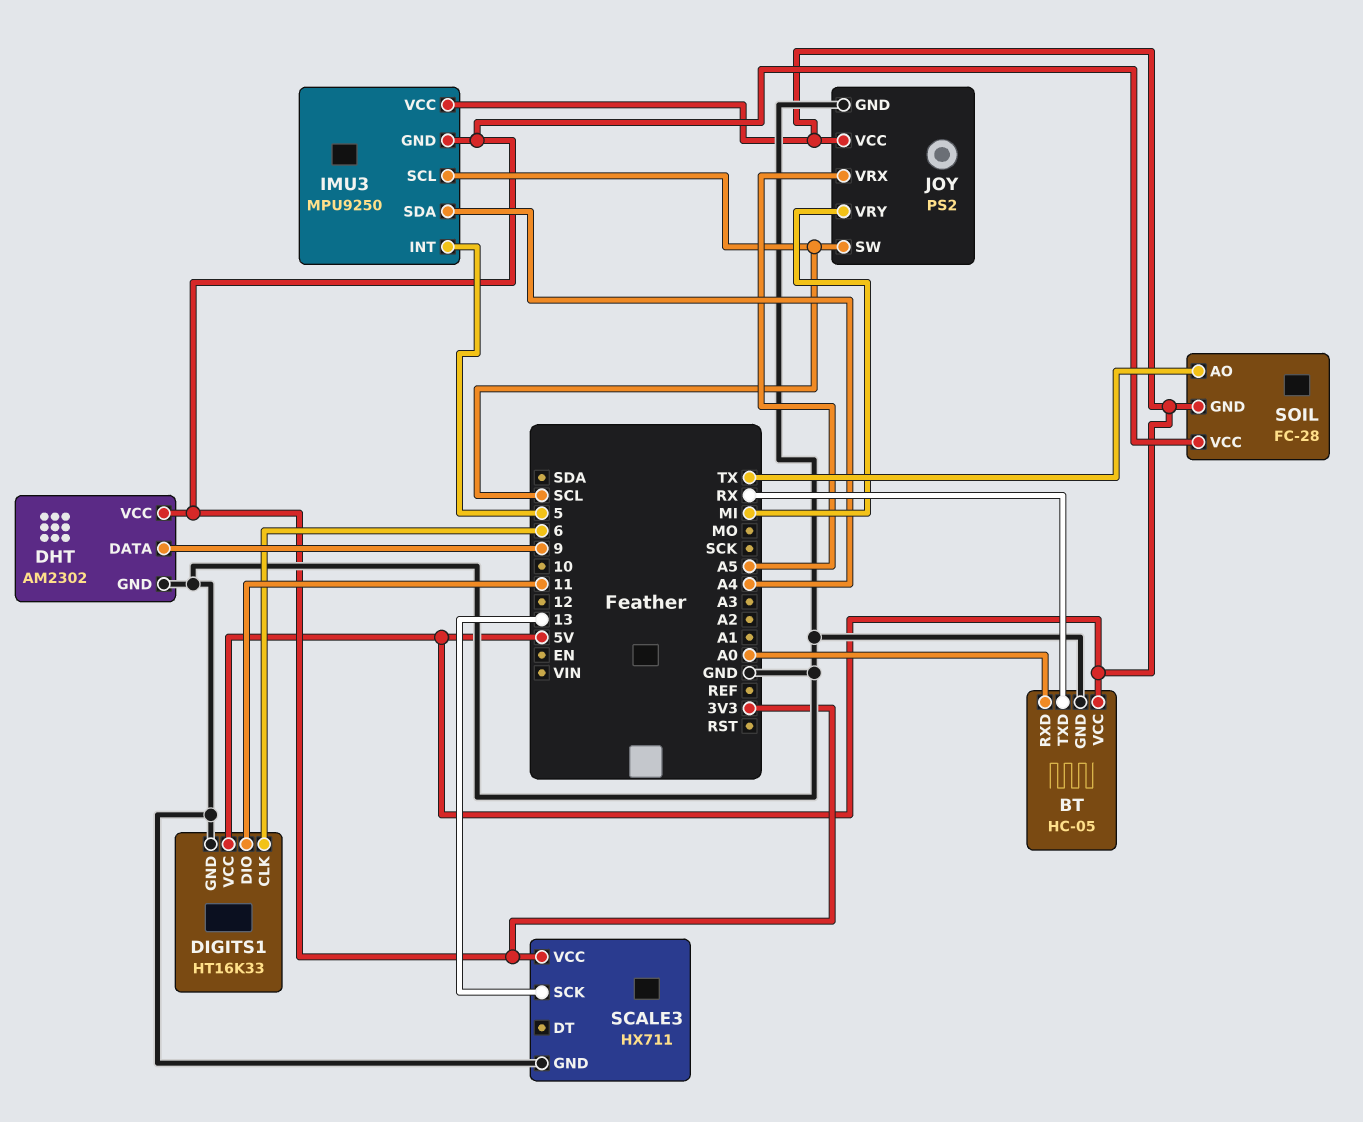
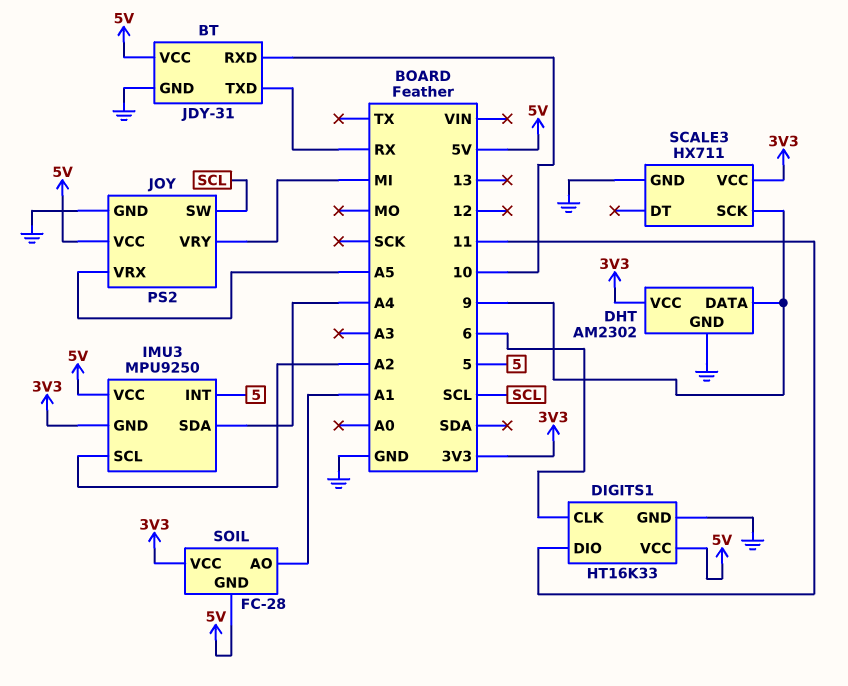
BT: HC-05 -> JDY-31
BT pin RXD: A0 -> 10
IMU3 pin SCL: SCL -> A2
SCALE3 pin SCK: 13 -> 9
SOIL pin AO: TX -> A1

